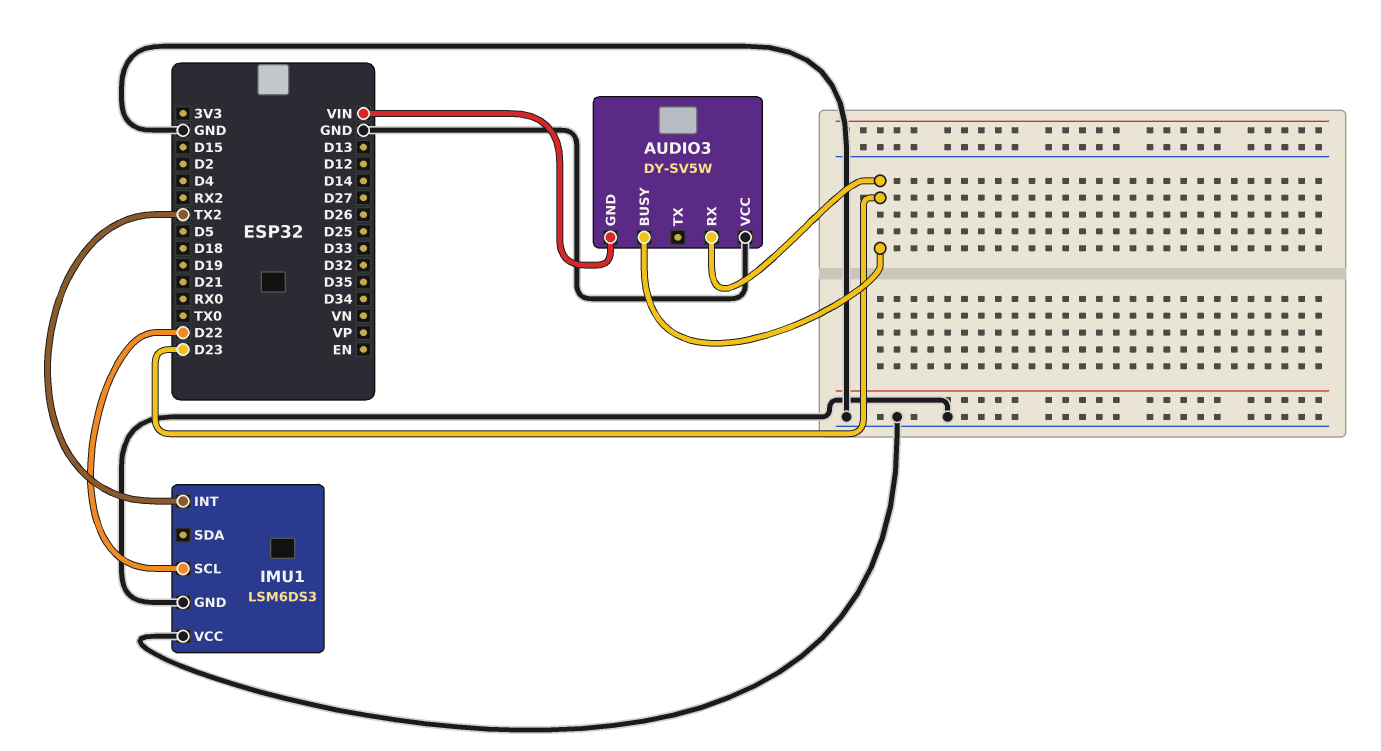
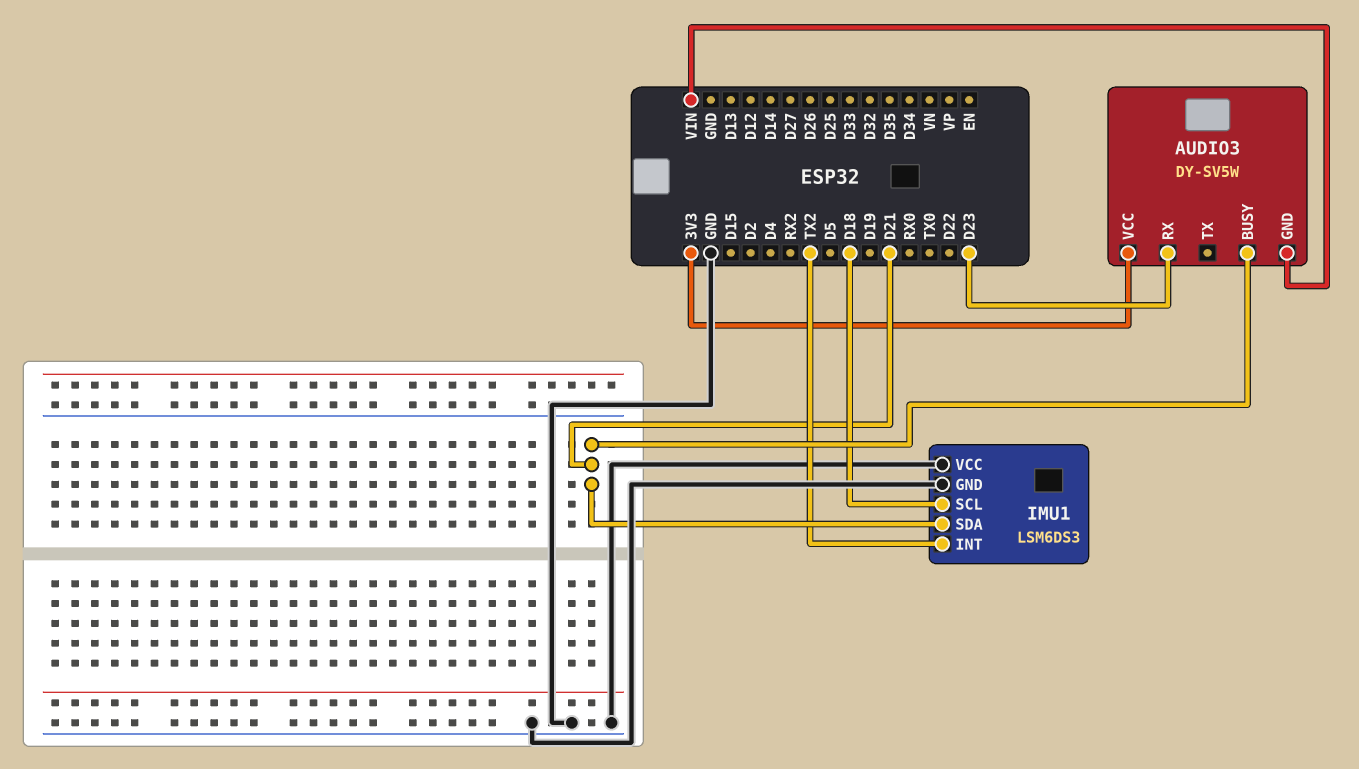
AUDIO3 pin BUSY: D23 -> D21
AUDIO3 pin VCC: GND -> 3V3
IMU1 pin SCL: D22 -> D18
IMU1 pin SDA: none -> D21

